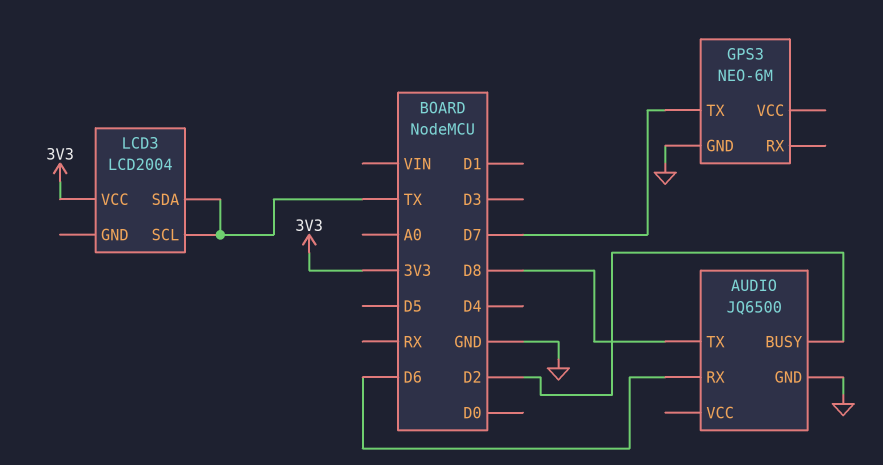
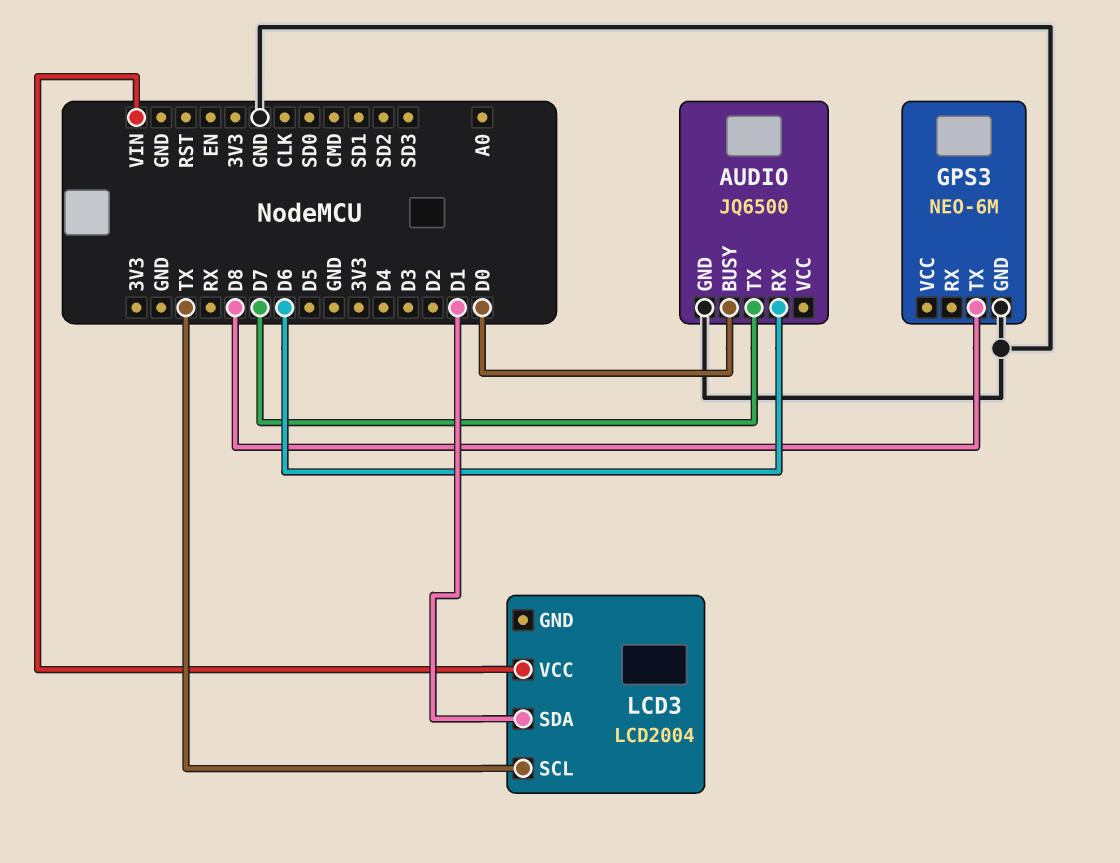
AUDIO pin BUSY: D2 -> D0
AUDIO pin TX: D8 -> D7
GPS3 pin TX: D7 -> D8
LCD3 pin SDA: TX -> D1
LCD3 pin VCC: 3V3 -> VIN

